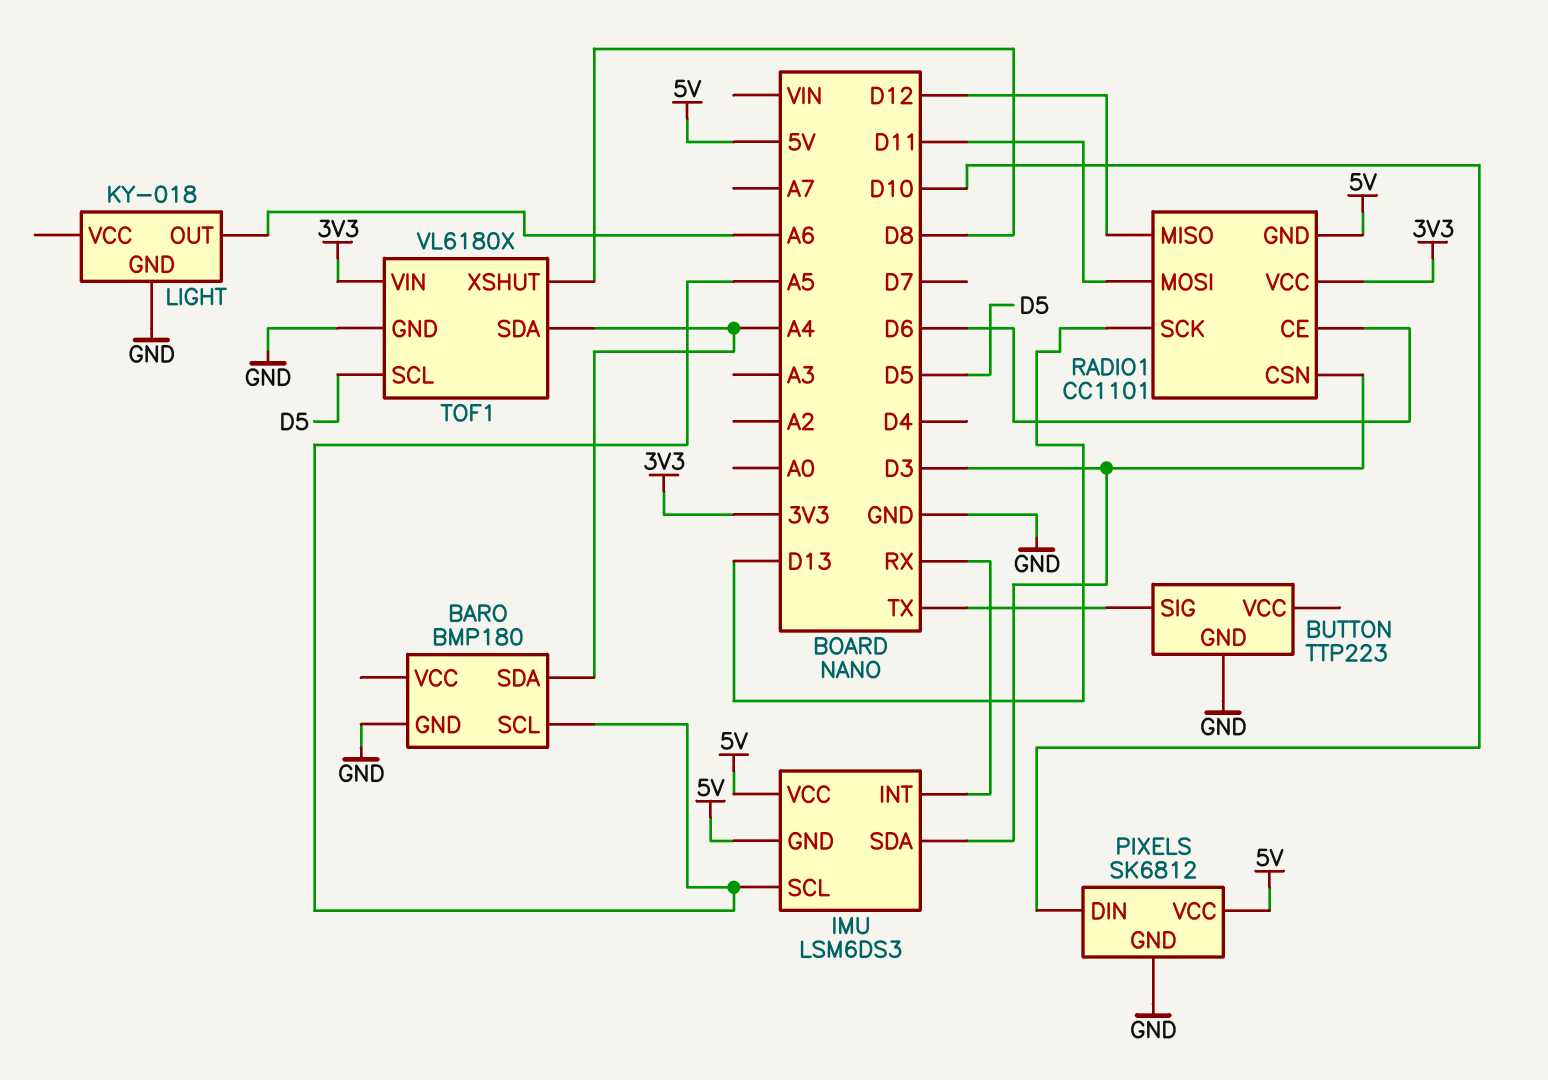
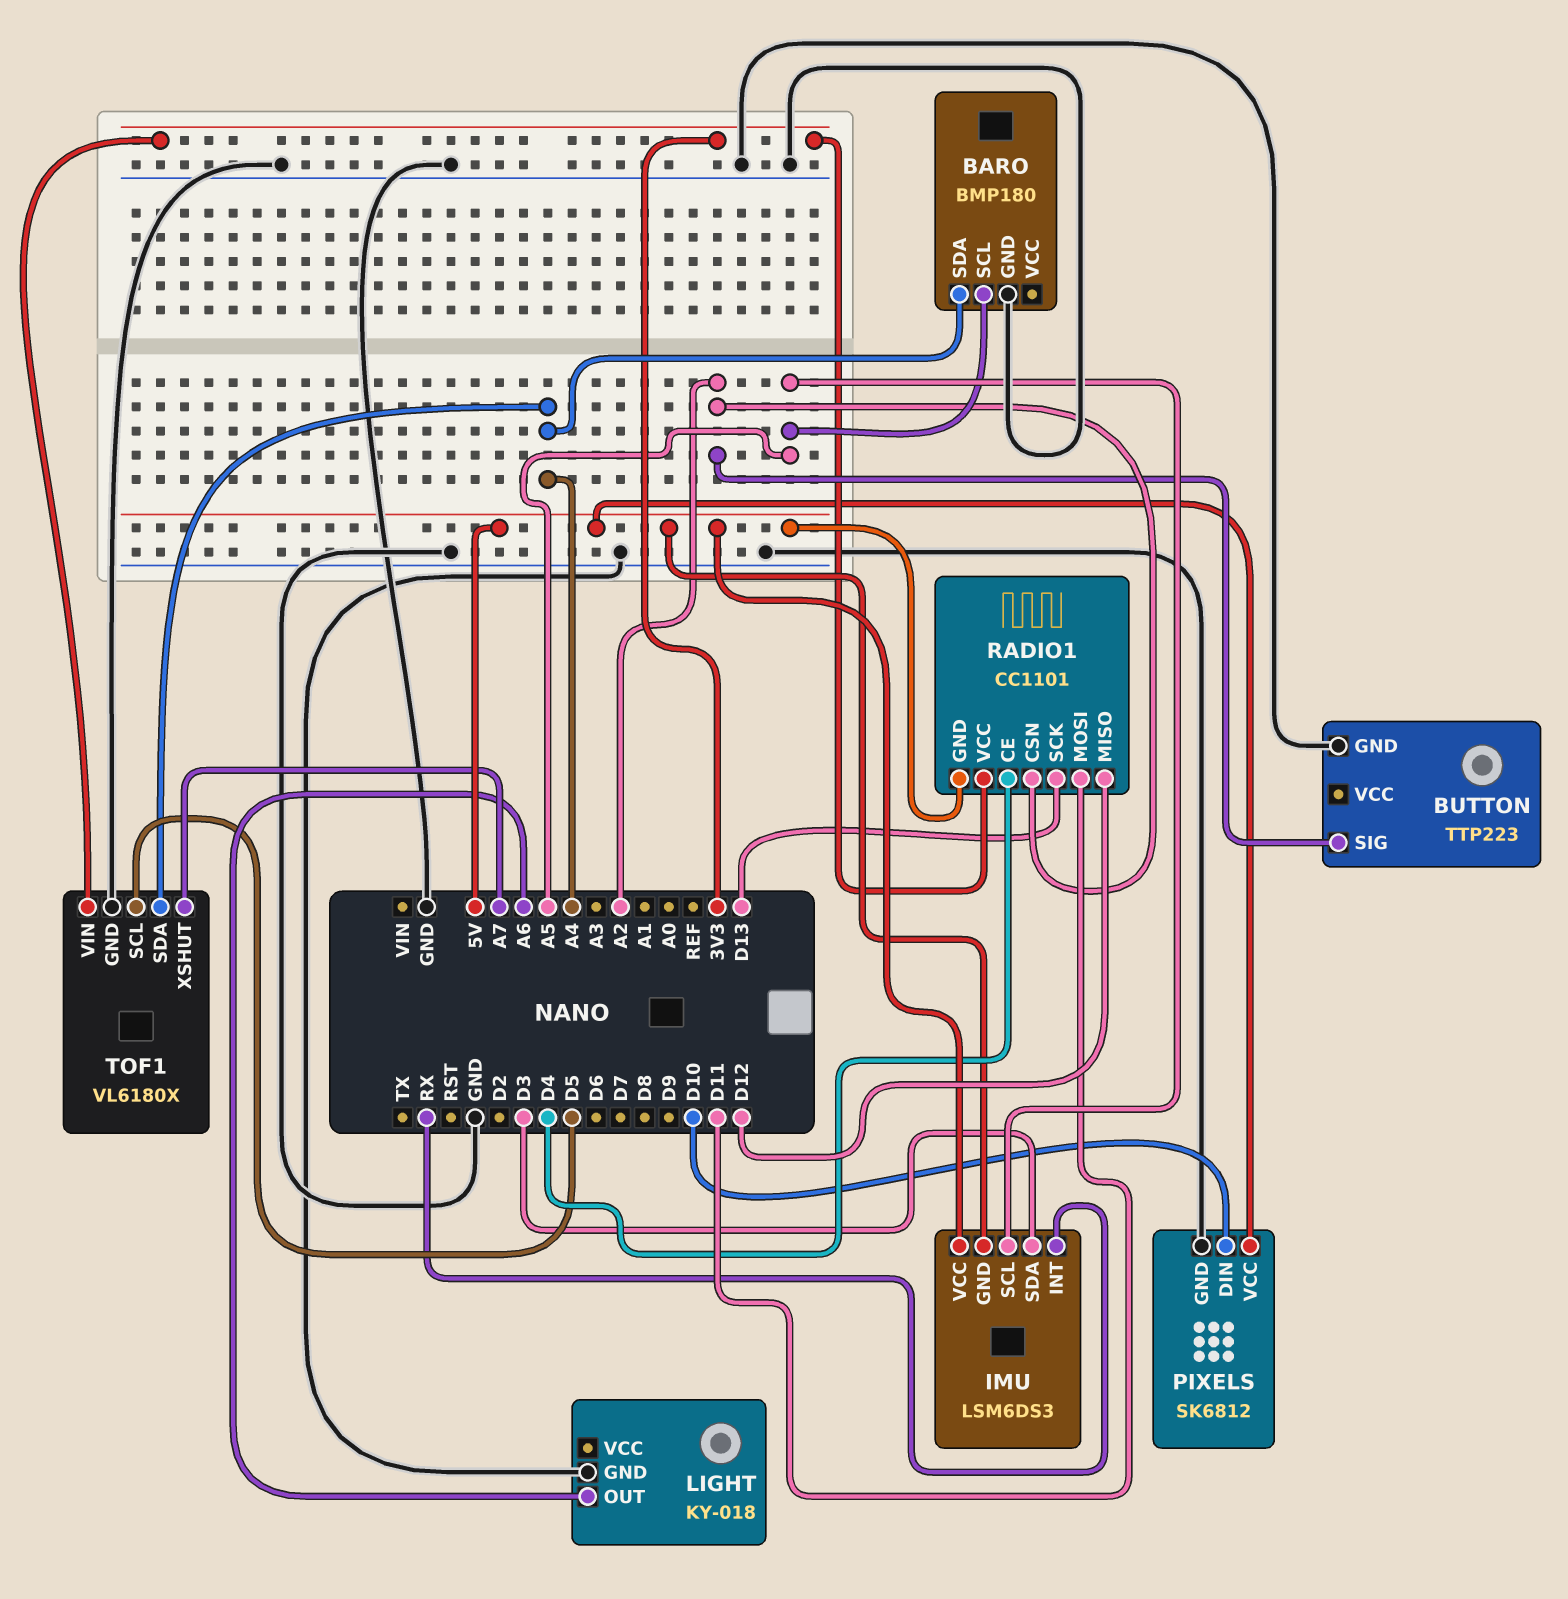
BUTTON pin SIG: TX -> A2
RADIO1 pin CE: D6 -> D4
RADIO1 pin CSN: D3 -> A2
TOF1 pin XSHUT: D8 -> A7

